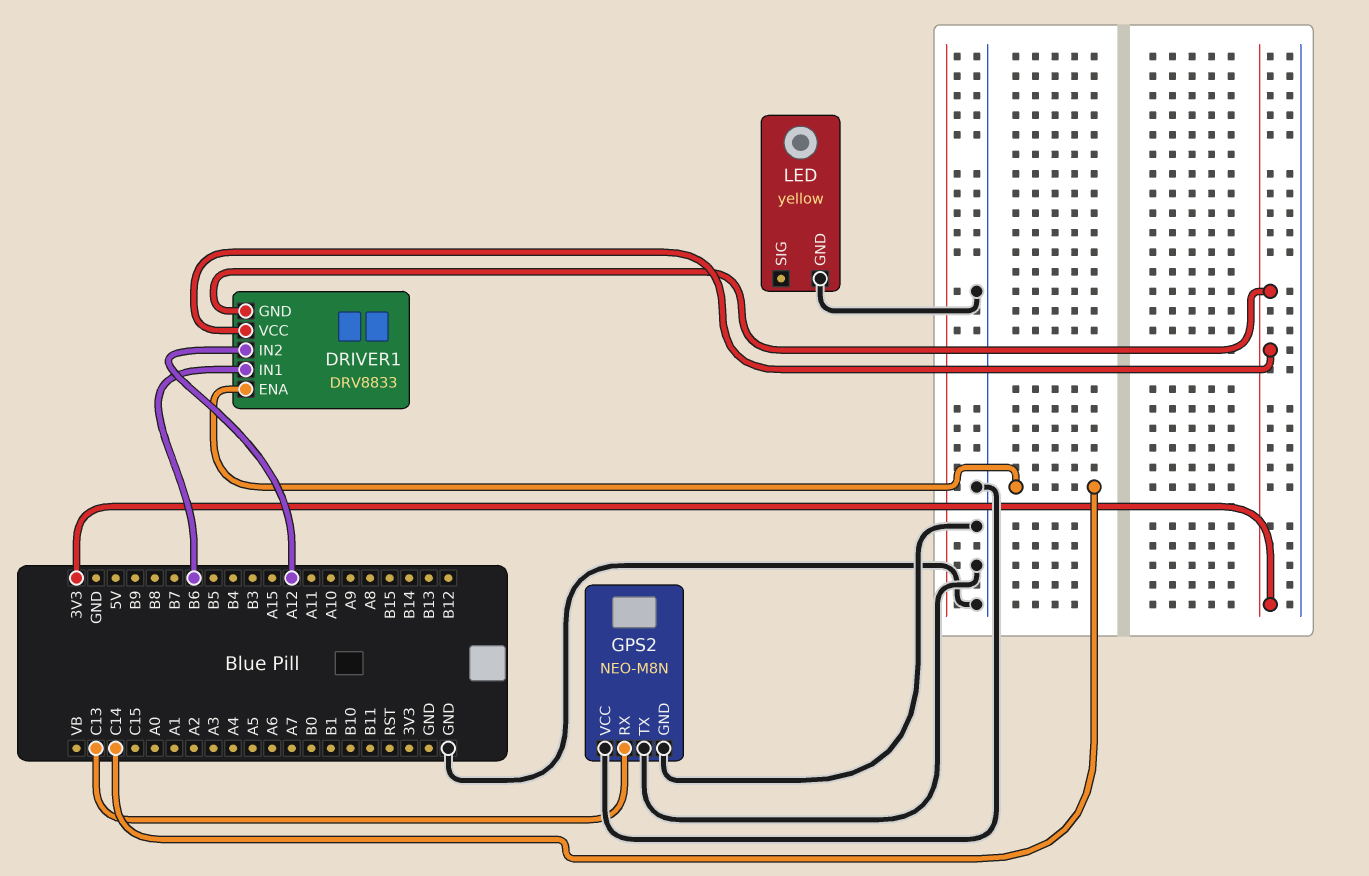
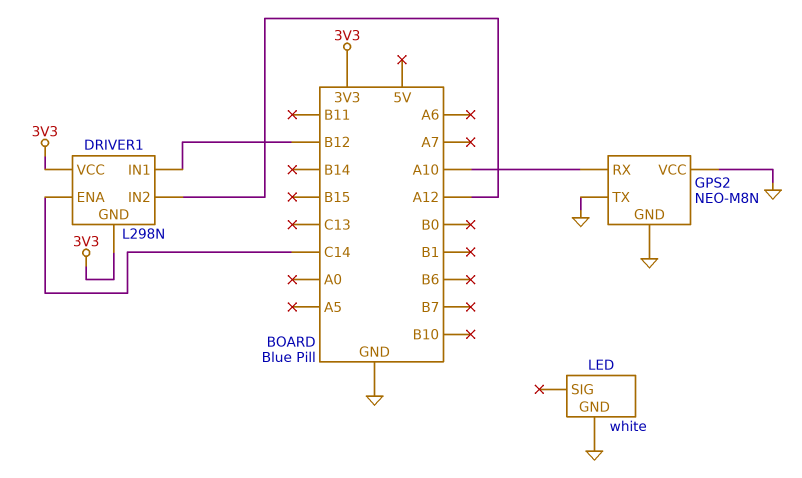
DRIVER1: DRV8833 -> L298N
DRIVER1 pin IN1: B6 -> B12
GPS2 pin RX: C13 -> A10
LED: yellow -> white

